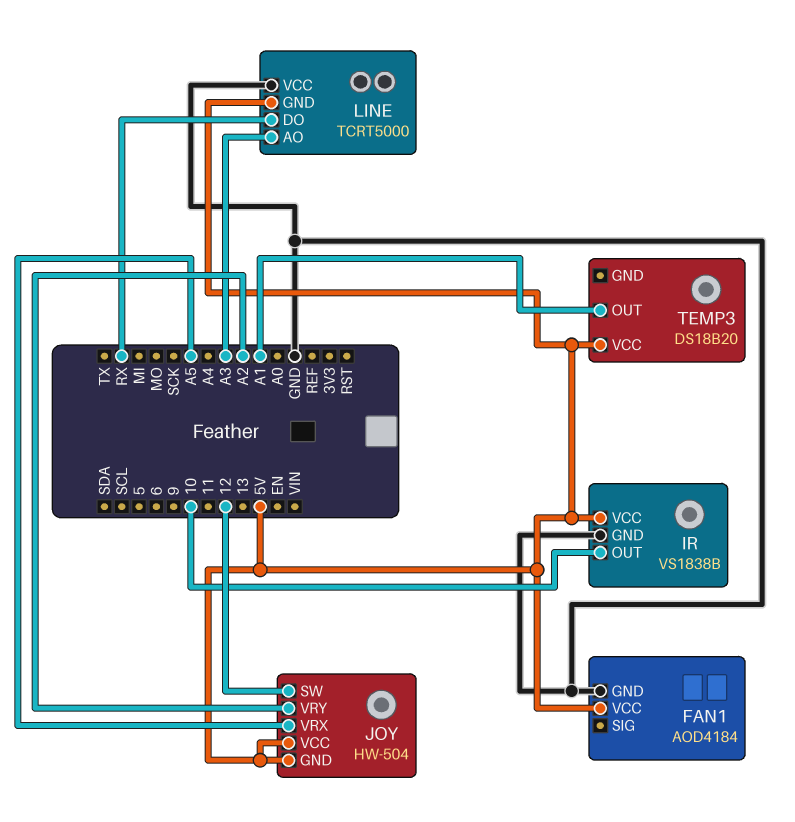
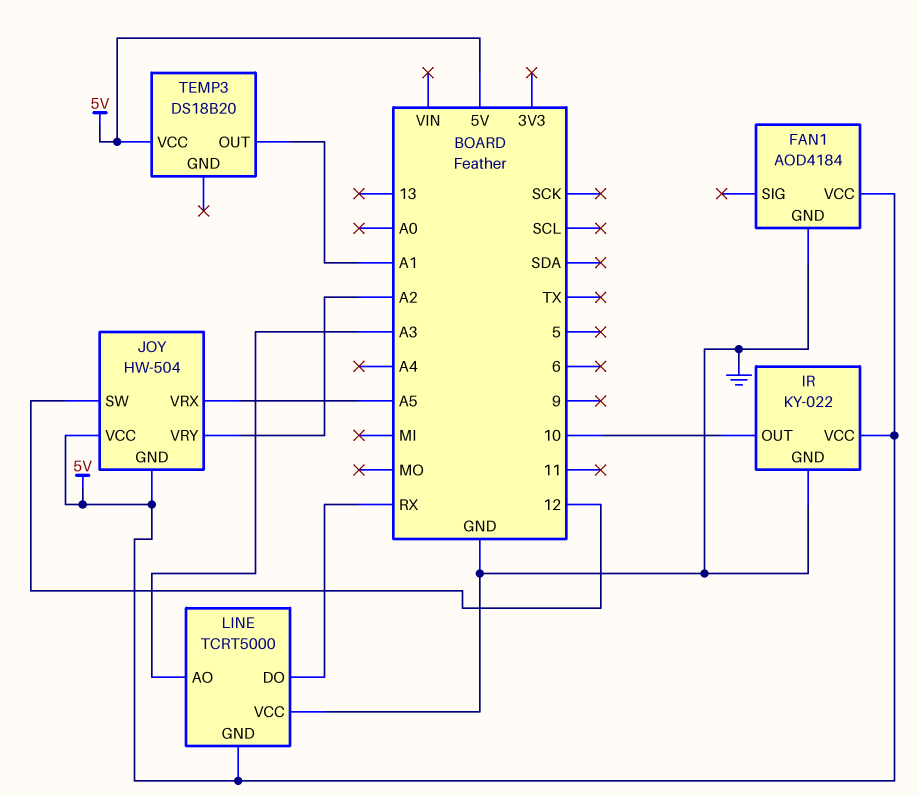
IR: VS1838B -> KY-022

